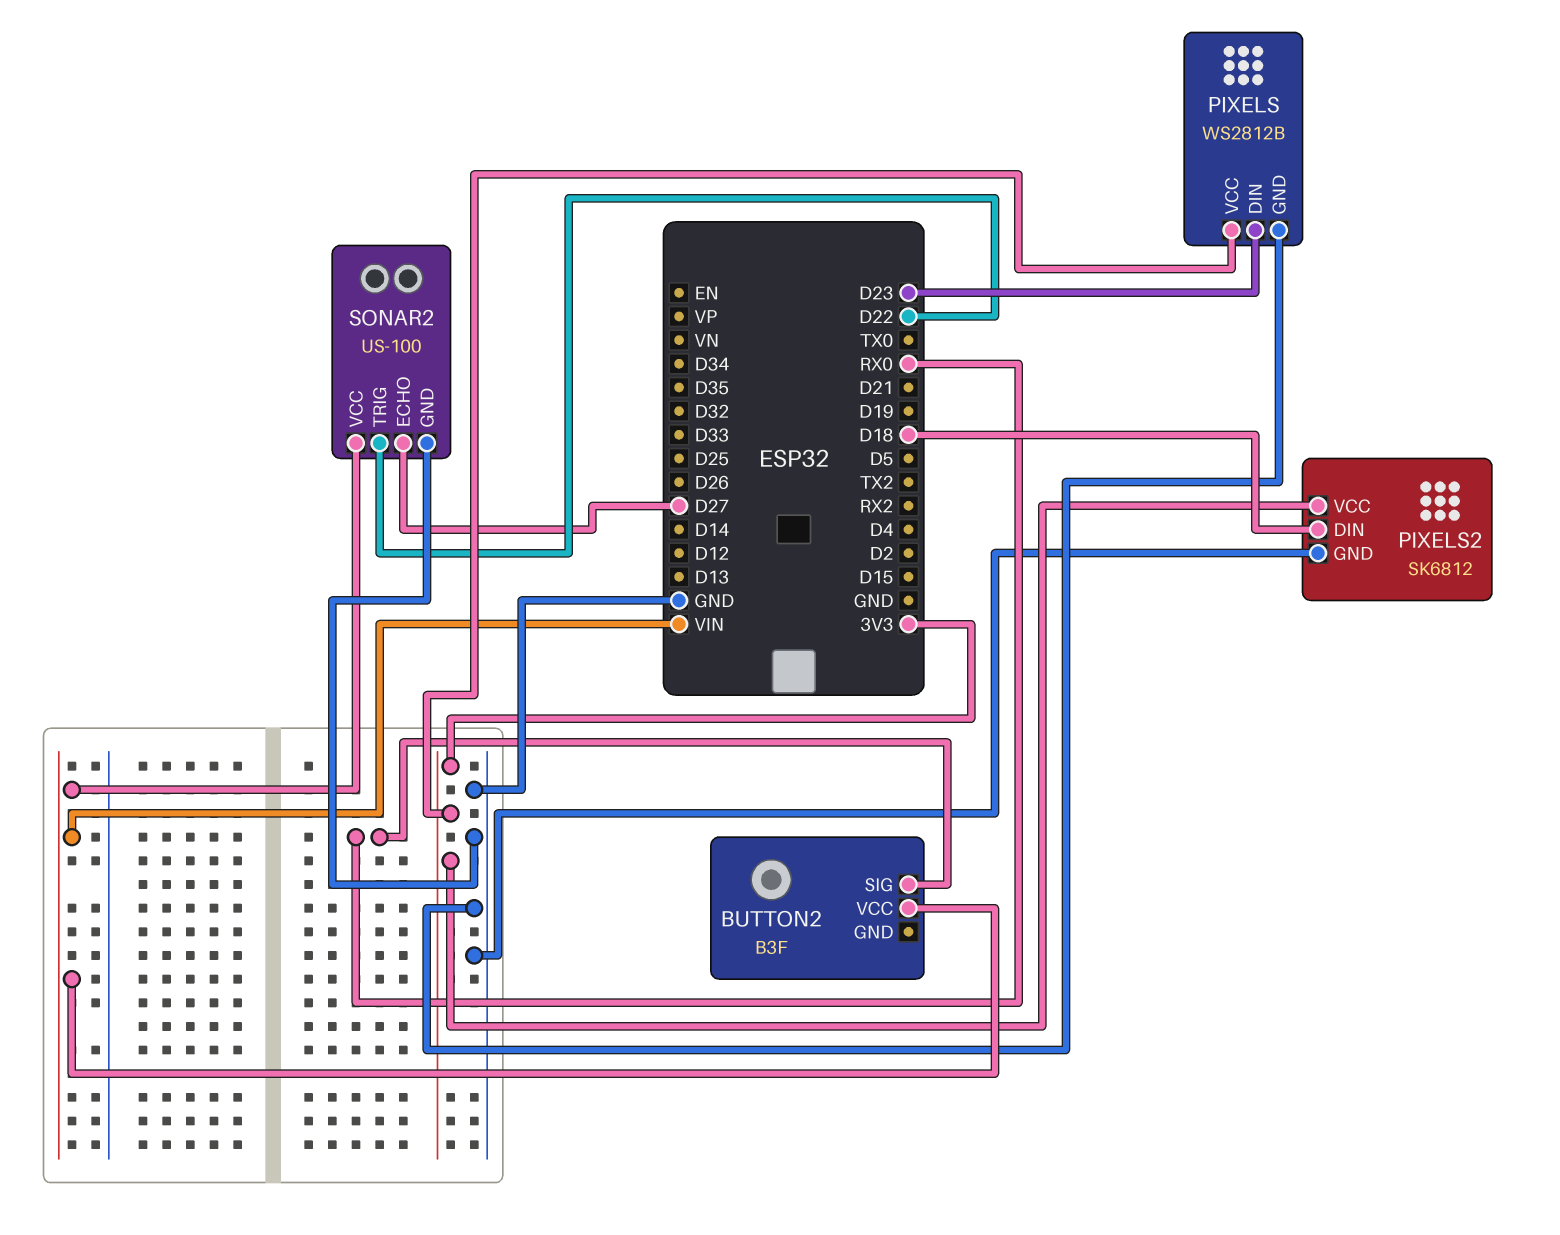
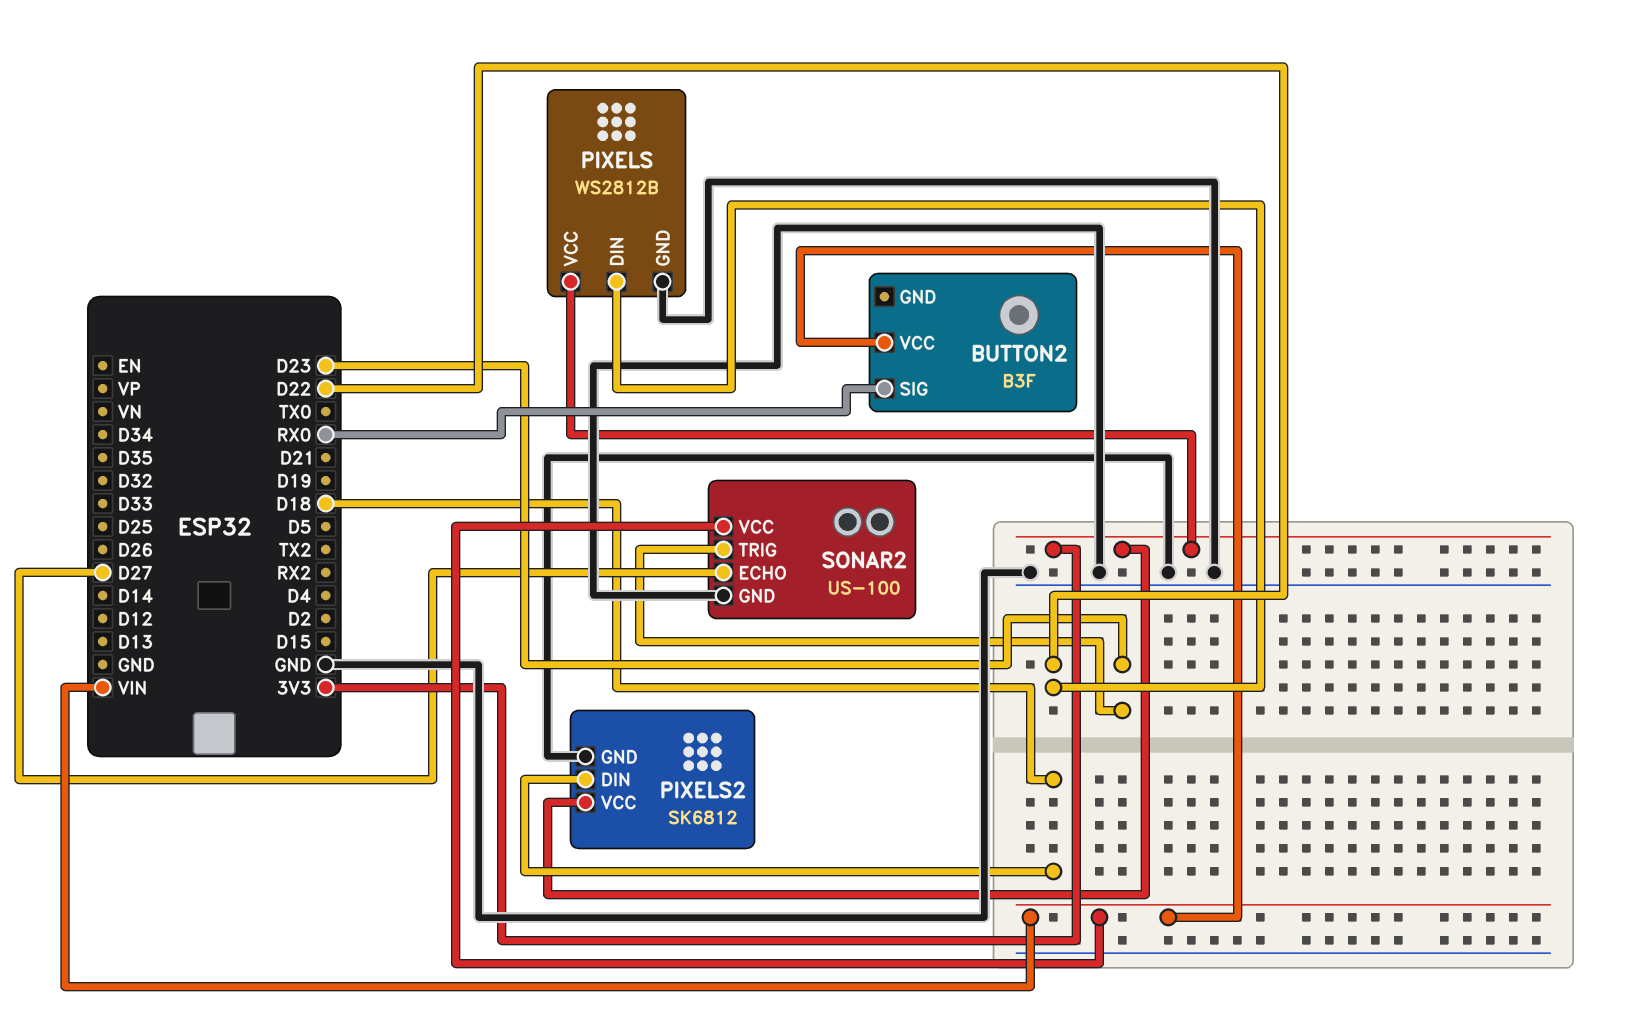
PIXELS pin DIN: D23 -> D22
SONAR2 pin TRIG: D22 -> D23

